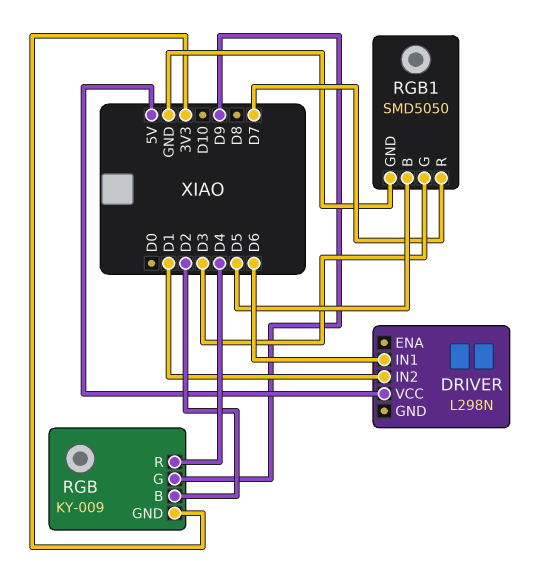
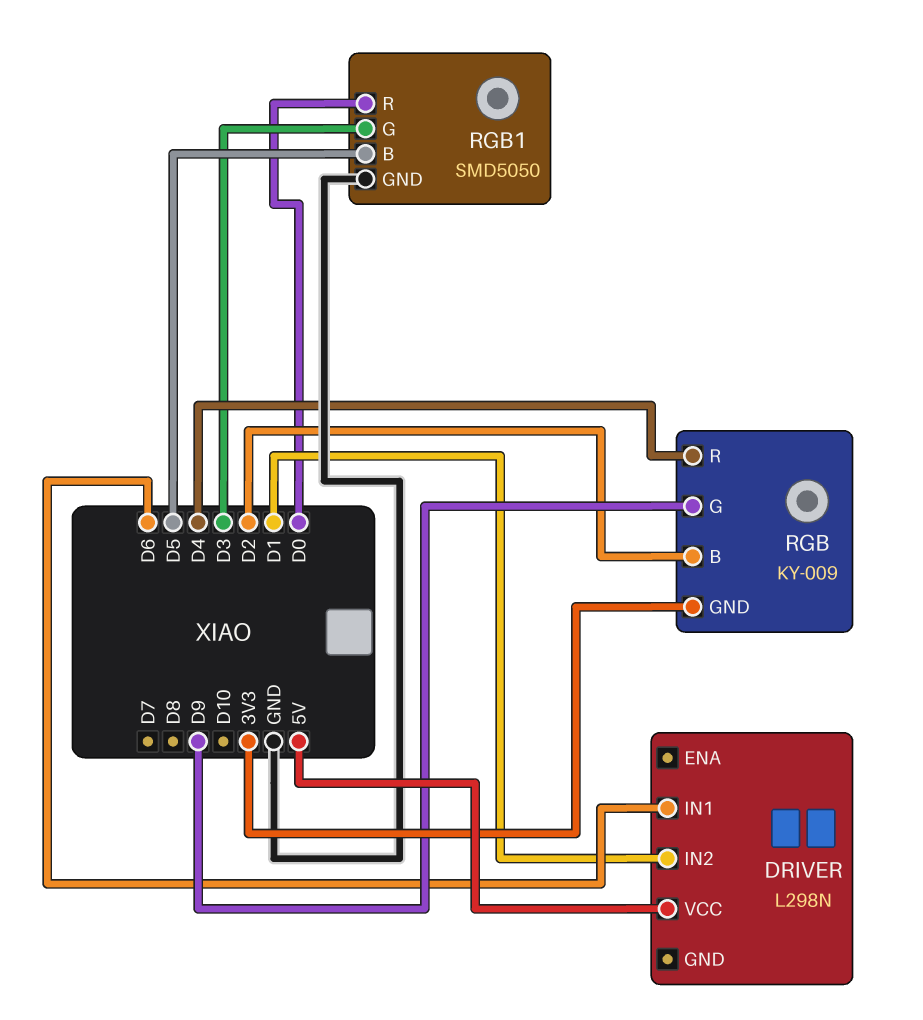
RGB1 pin R: D7 -> D0

